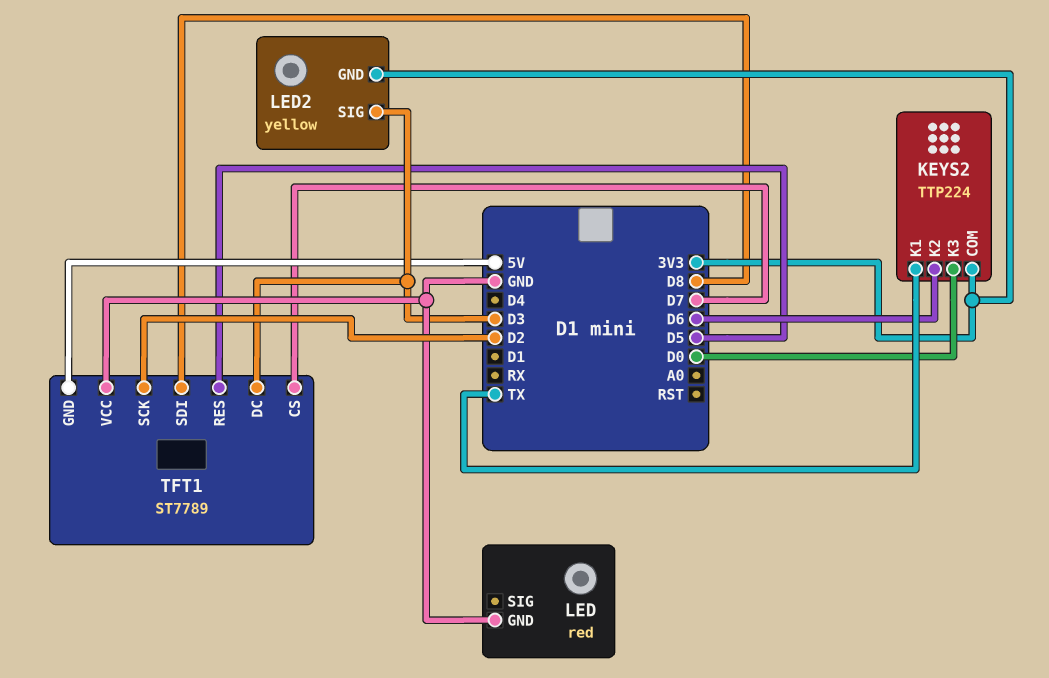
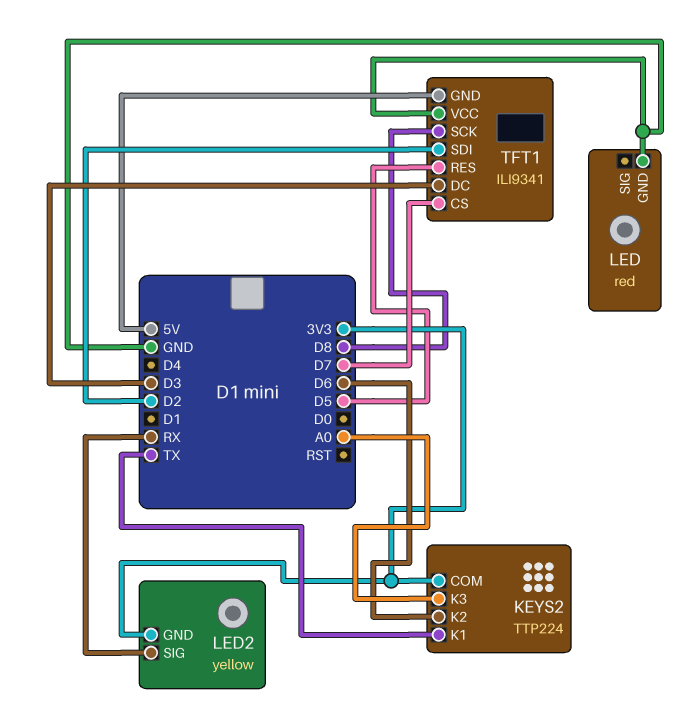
KEYS2 pin K3: D0 -> A0
LED2 pin SIG: D3 -> RX
TFT1: ST7789 -> ILI9341
TFT1 pin SCK: D2 -> D8
TFT1 pin SDI: D8 -> D2

